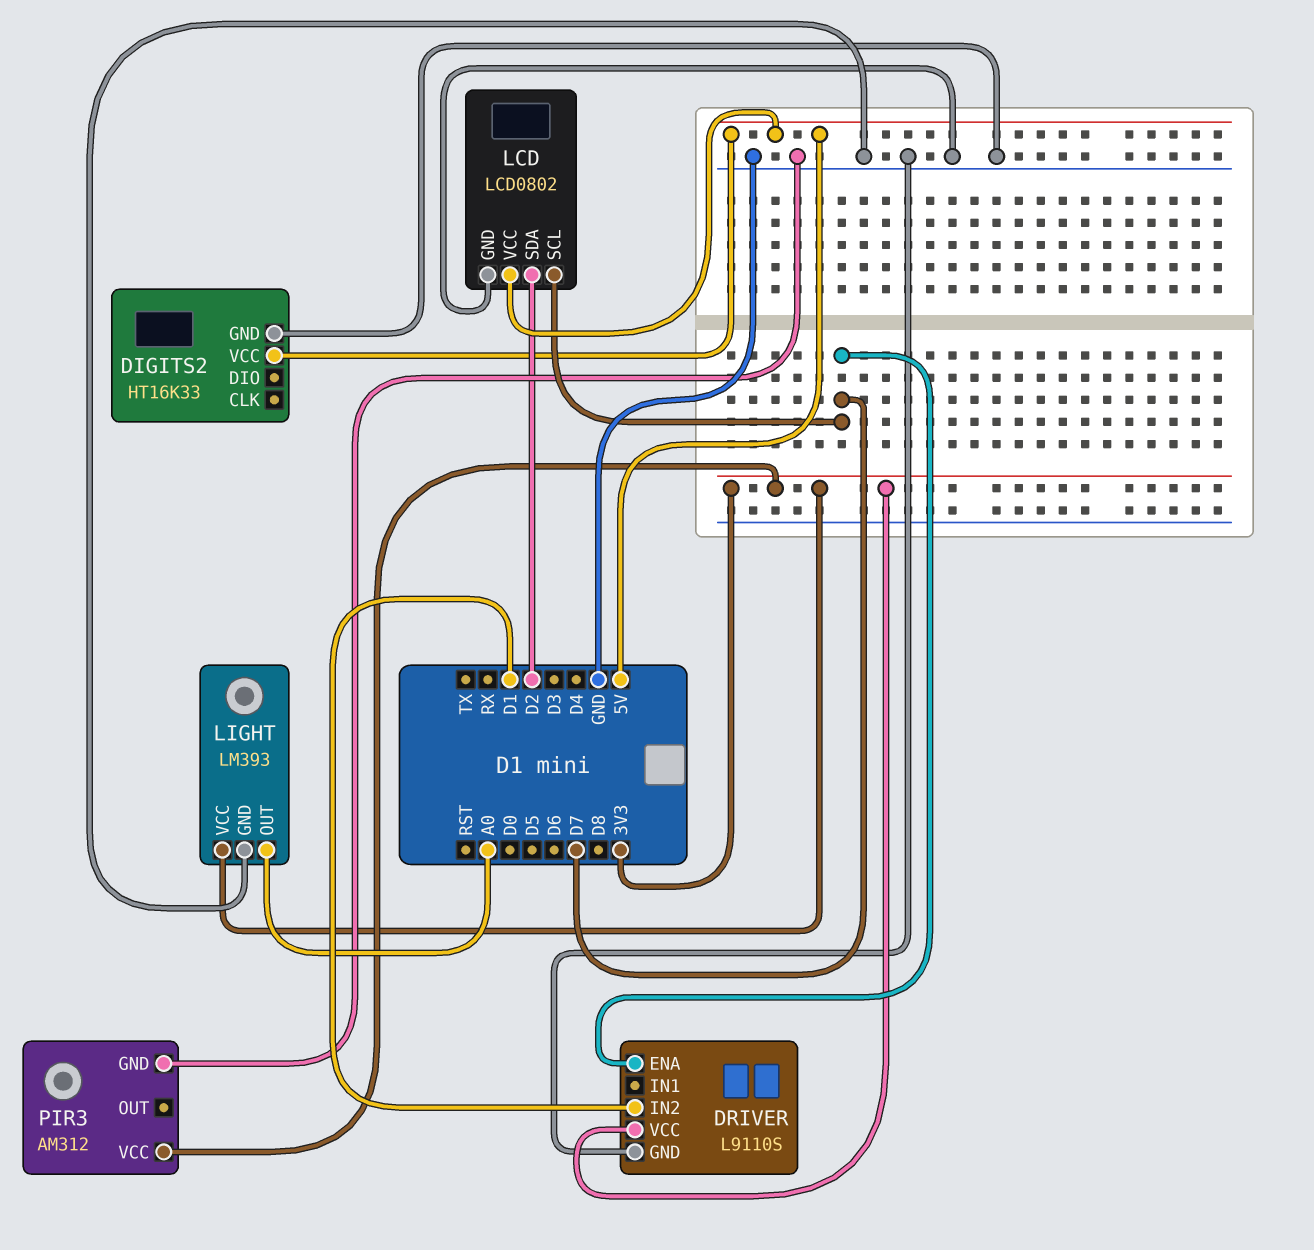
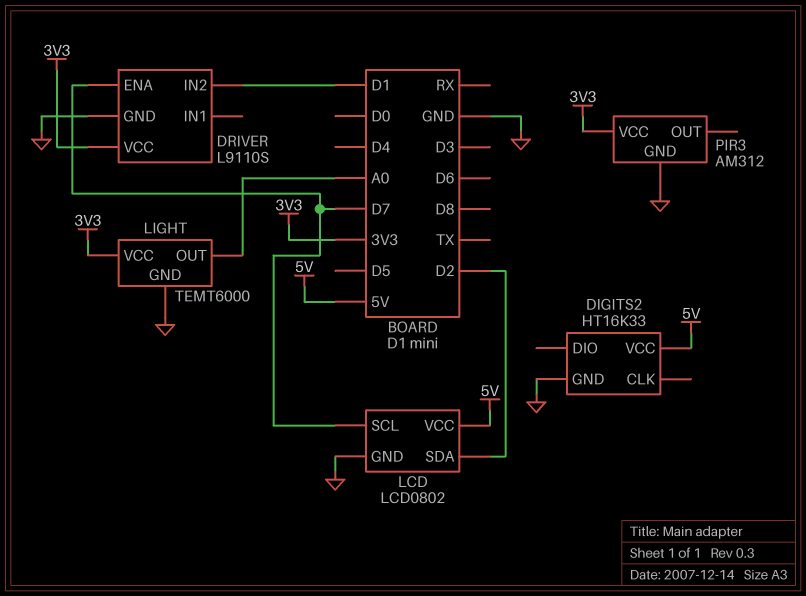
LIGHT: LM393 -> TEMT6000

